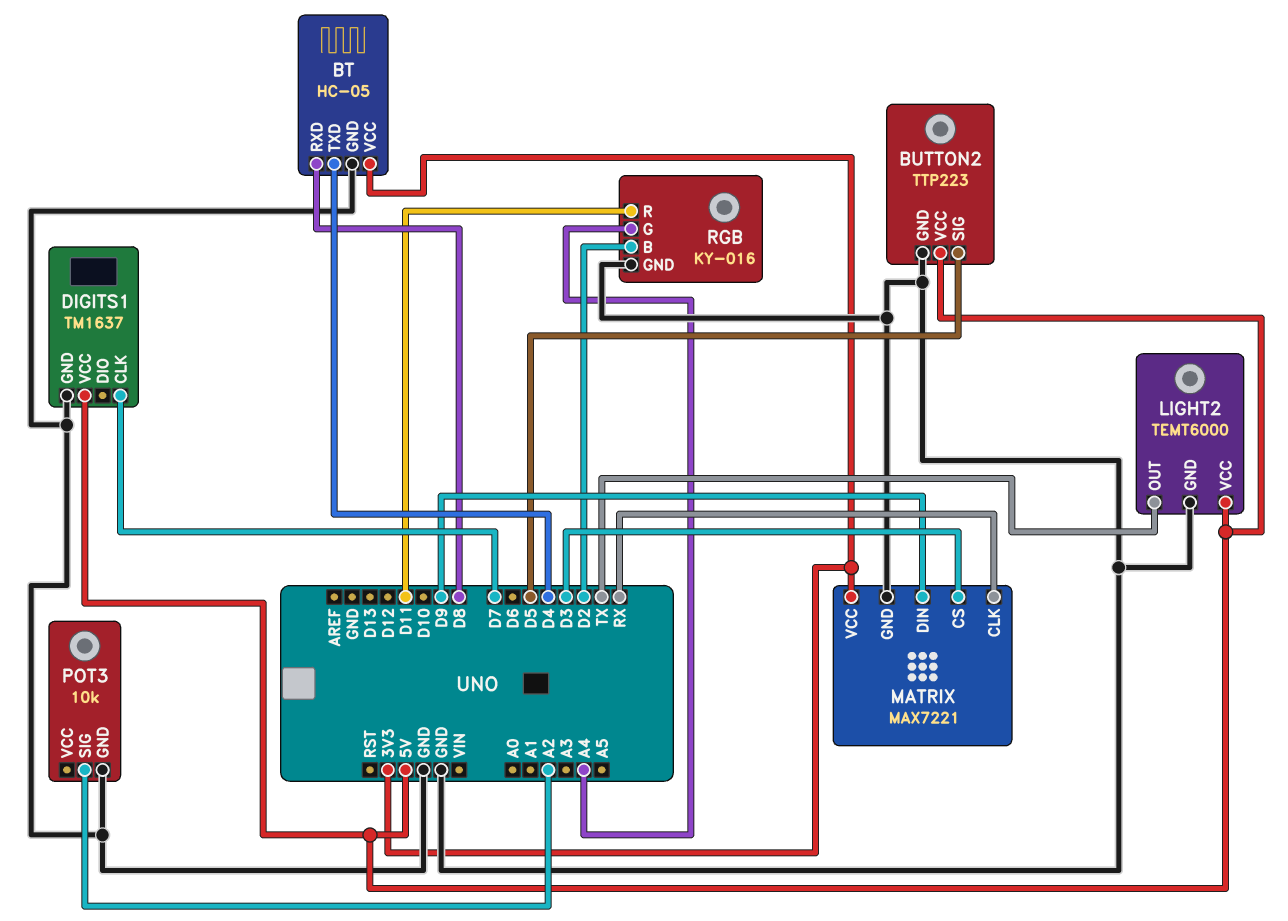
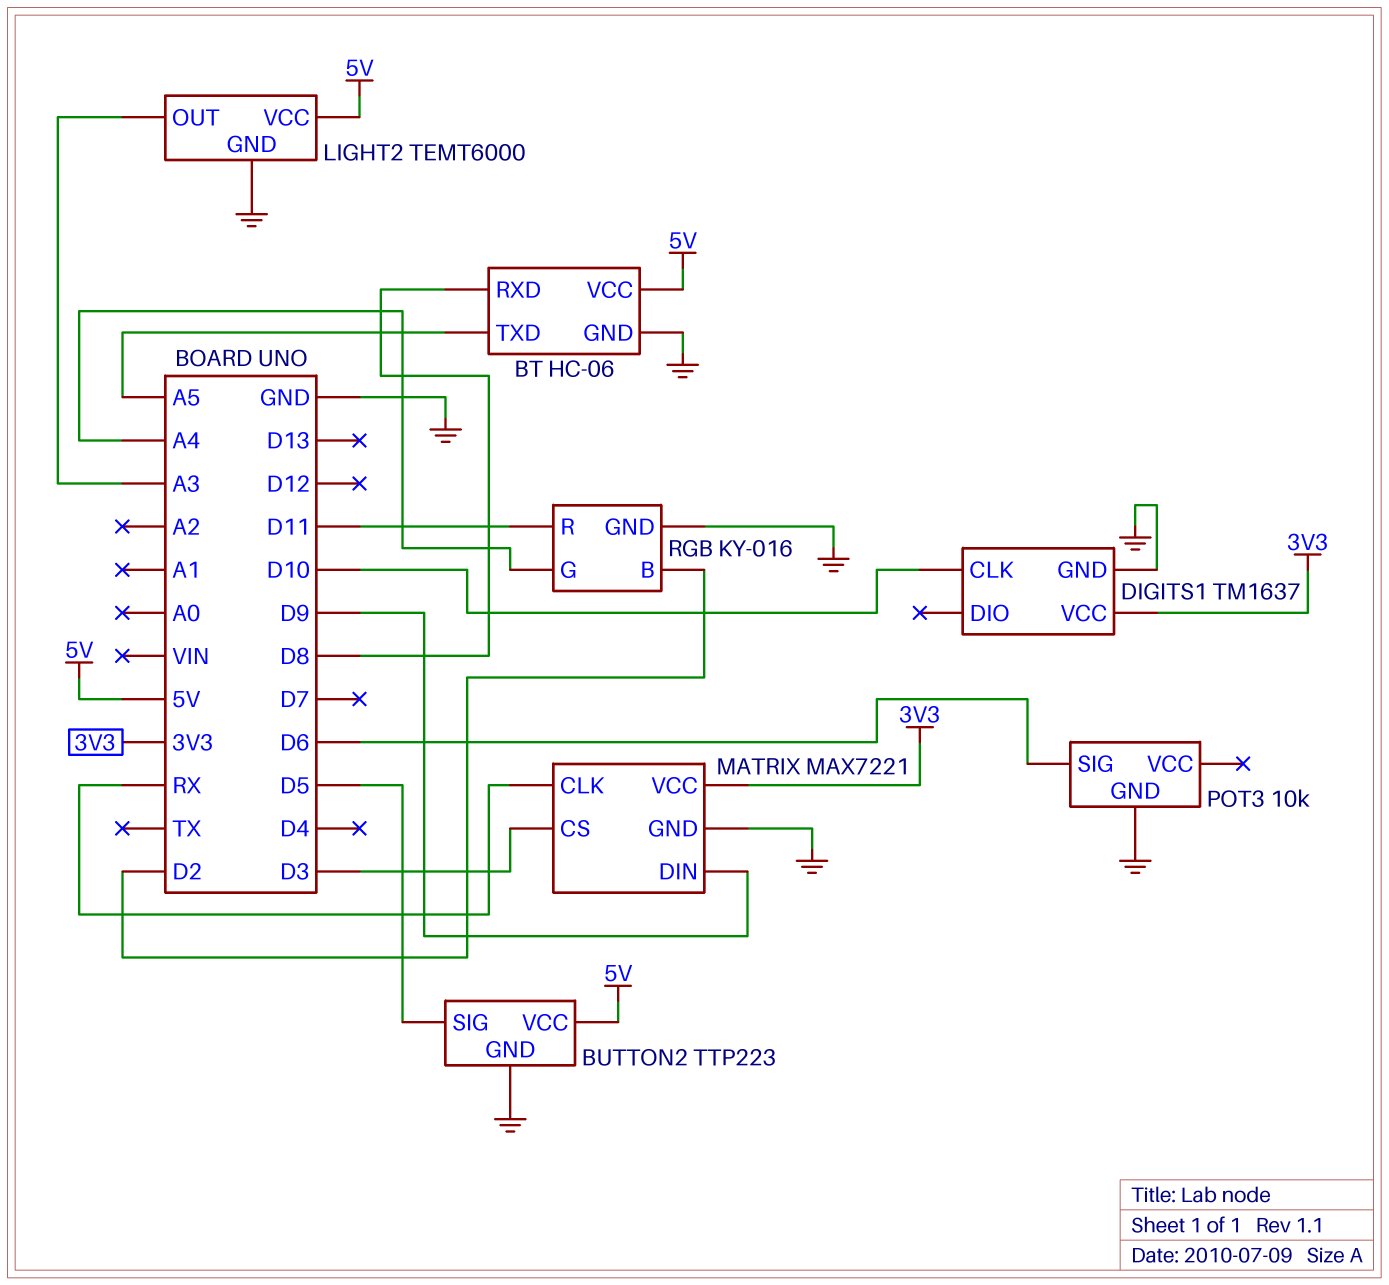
BT: HC-05 -> HC-06
BT pin TXD: D4 -> A5
BT pin VCC: 3V3 -> 5V
DIGITS1 pin CLK: D7 -> D10
DIGITS1 pin VCC: 5V -> 3V3
LIGHT2 pin OUT: TX -> A3
POT3 pin SIG: A2 -> D6

